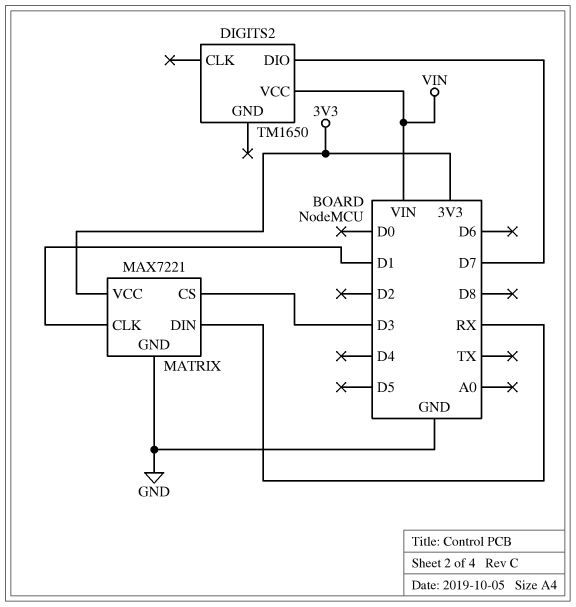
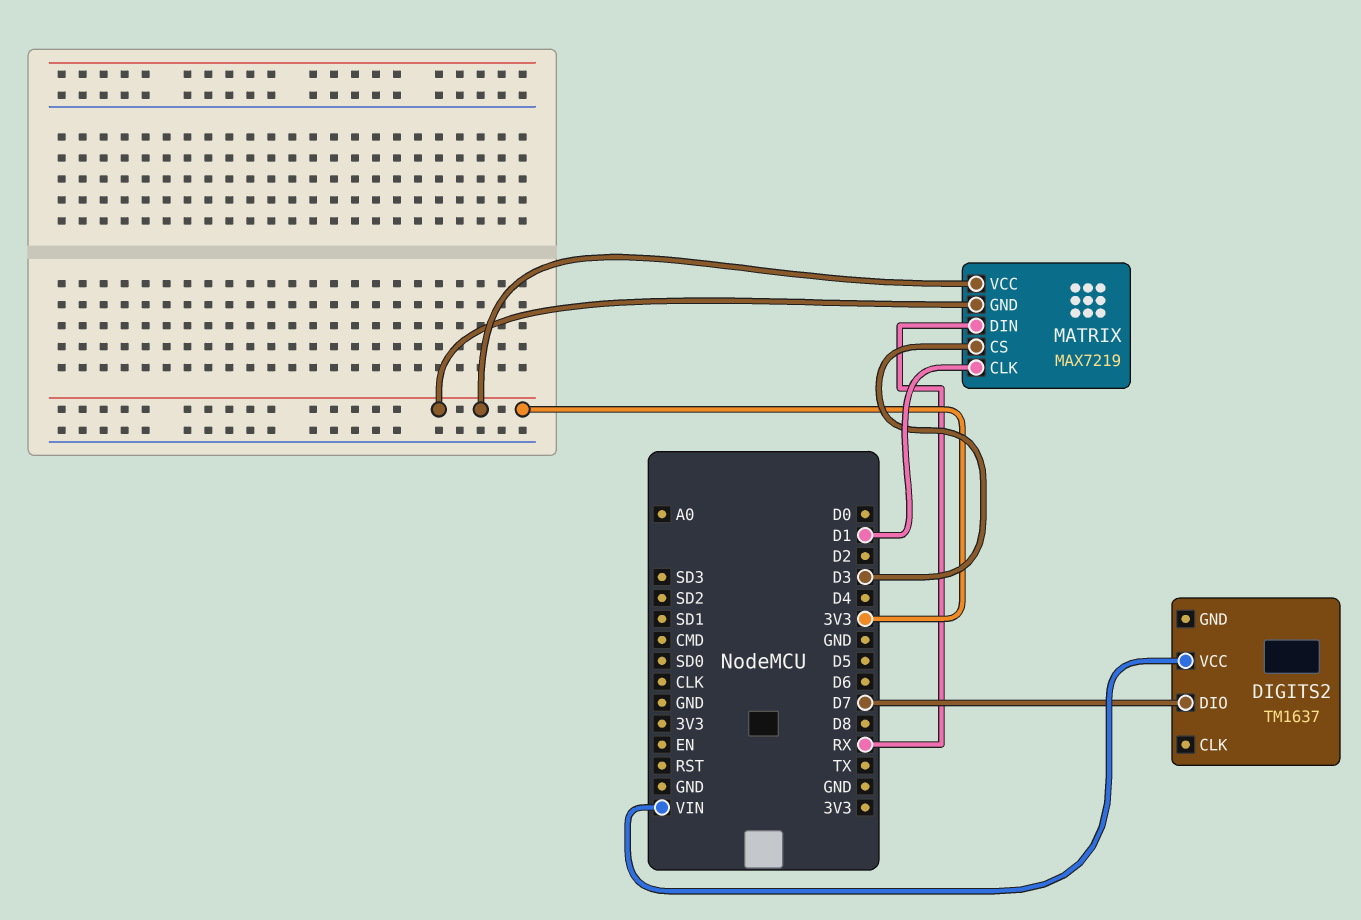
DIGITS2: TM1650 -> TM1637
MATRIX: MAX7221 -> MAX7219
MATRIX pin GND: GND -> 3V3

